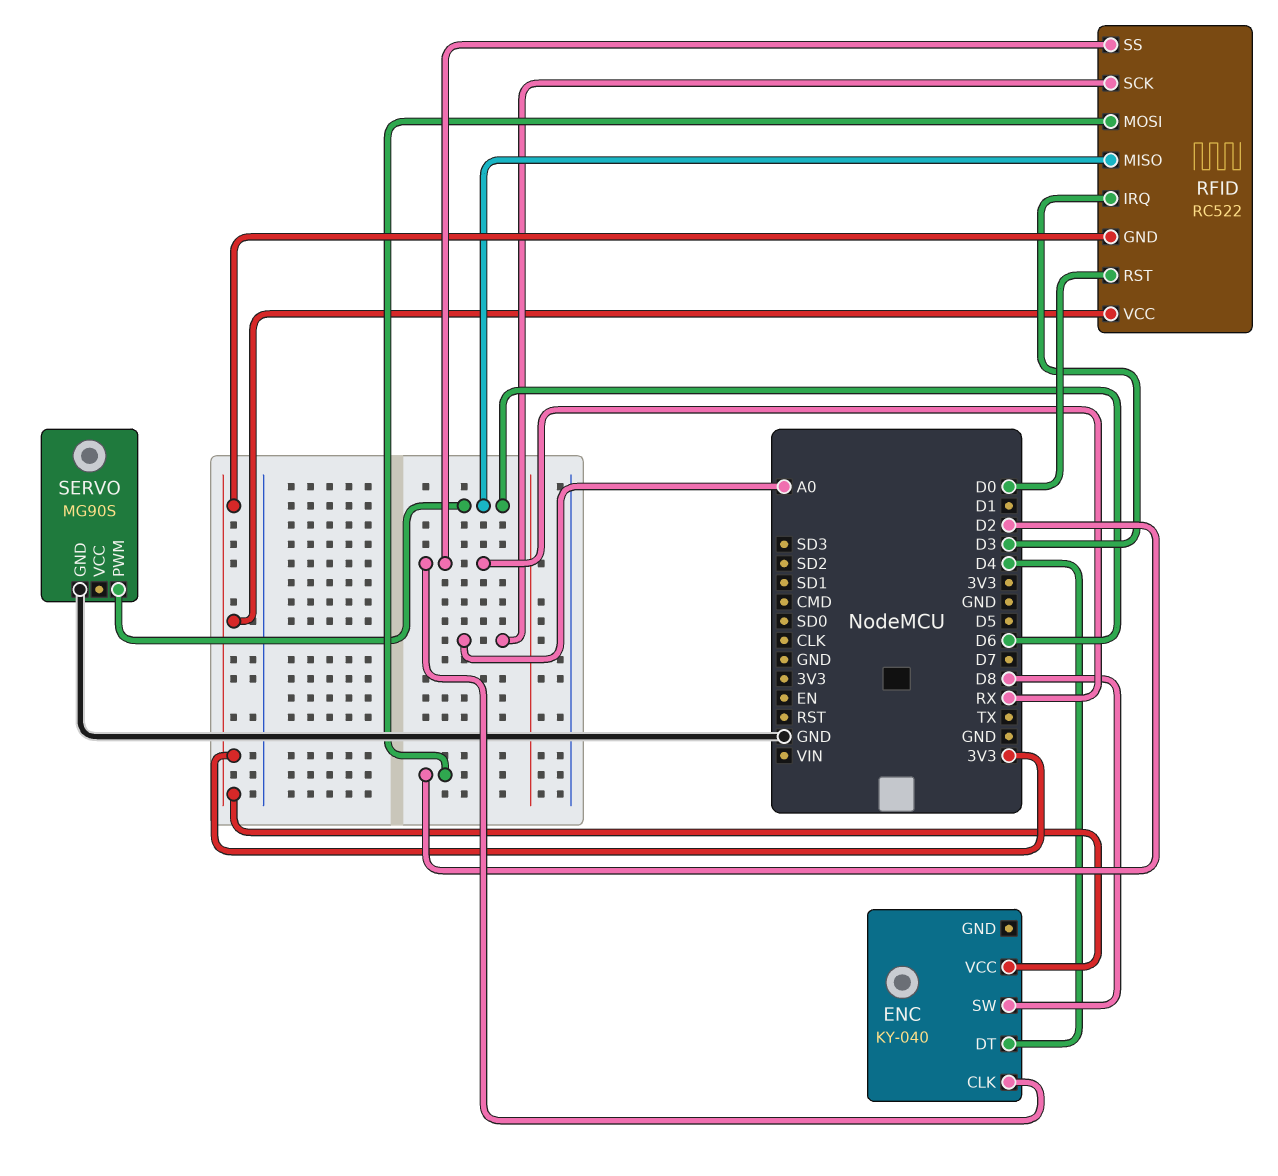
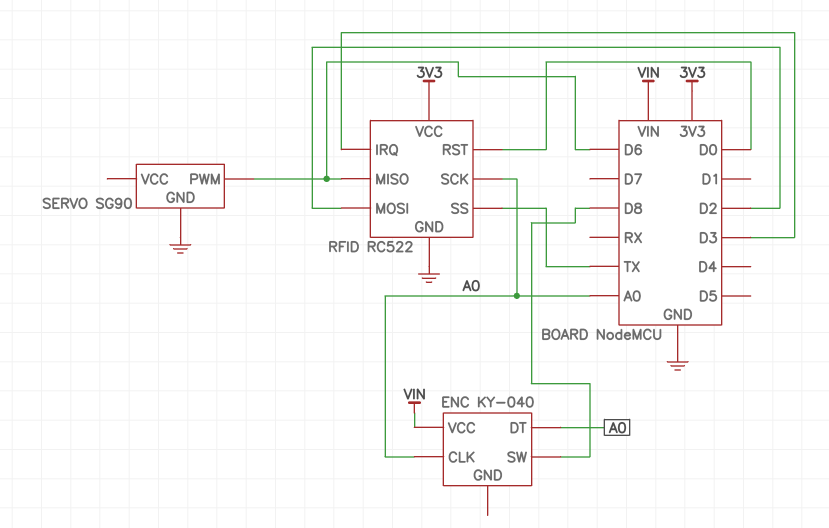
ENC pin CLK: RX -> A0
ENC pin DT: D4 -> A0
ENC pin VCC: 3V3 -> VIN
RFID pin GND: 3V3 -> GND
RFID pin SS: RX -> TX
SERVO: MG90S -> SG90

